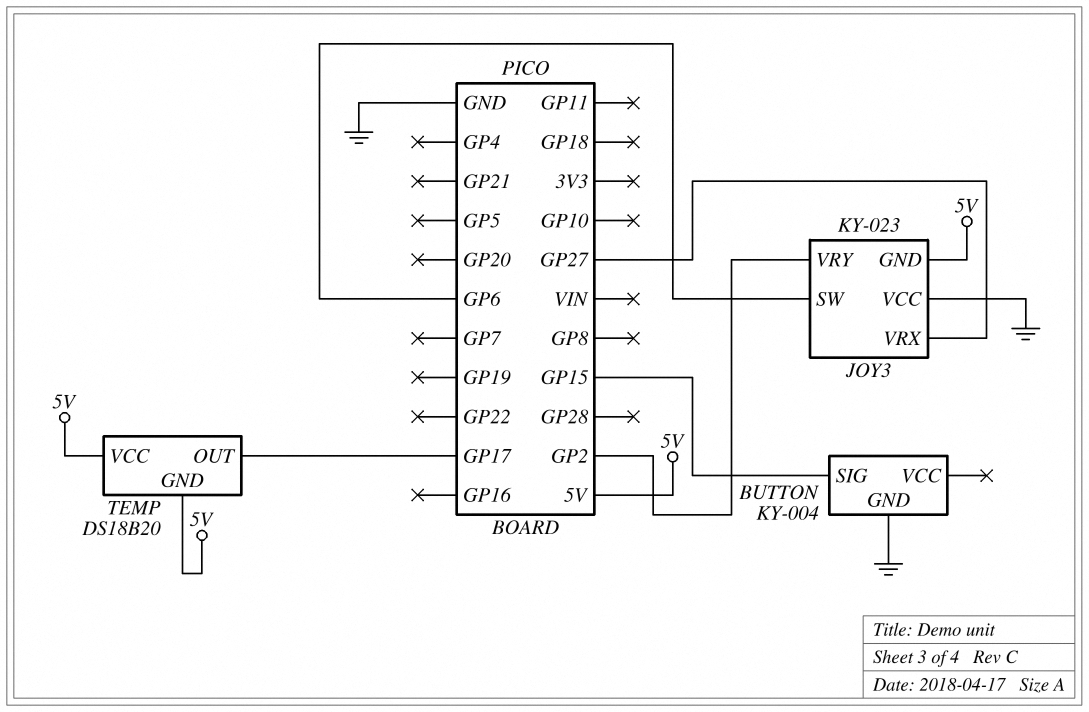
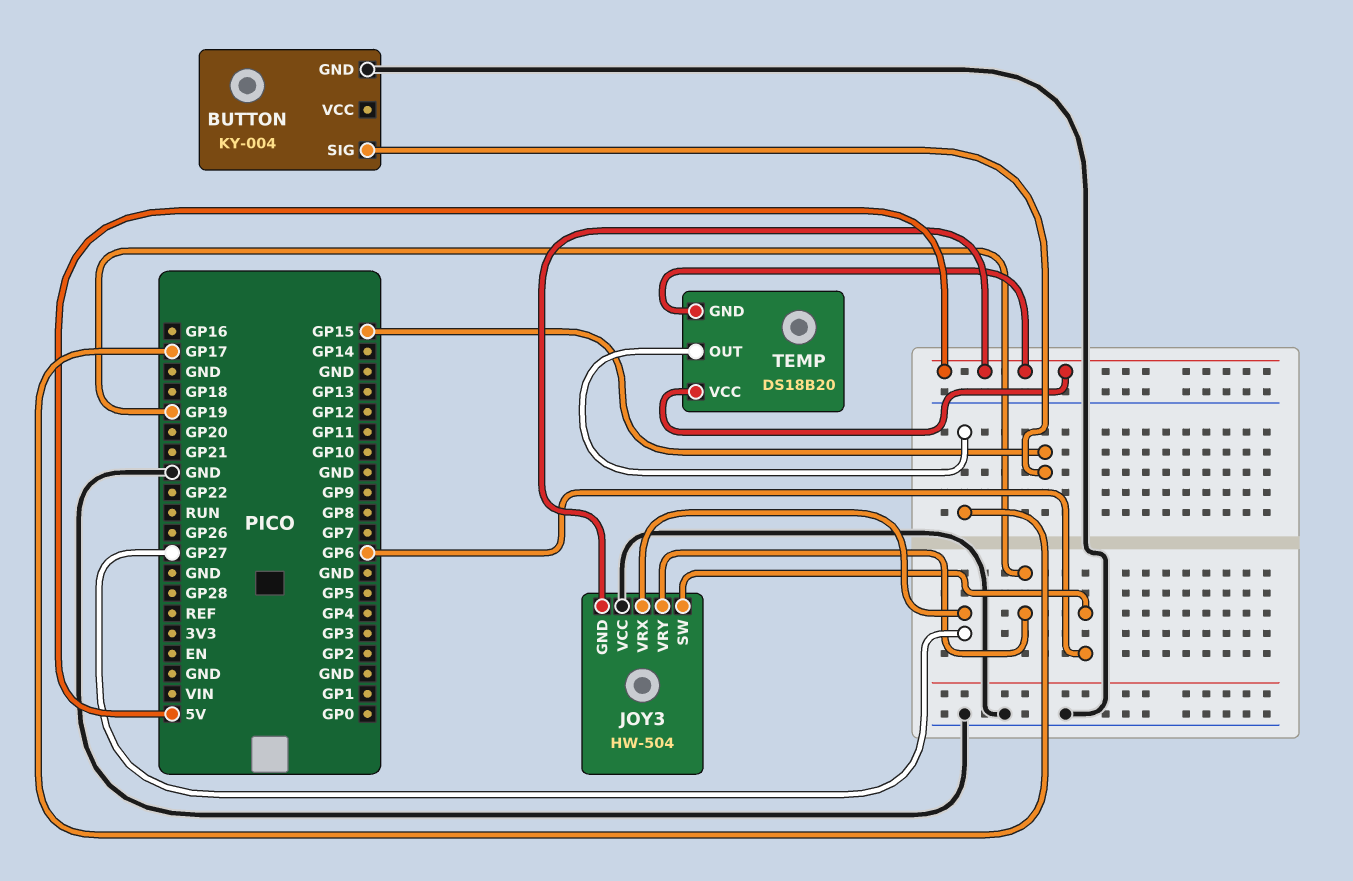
JOY3: KY-023 -> HW-504
JOY3 pin VRY: GP2 -> GP19

